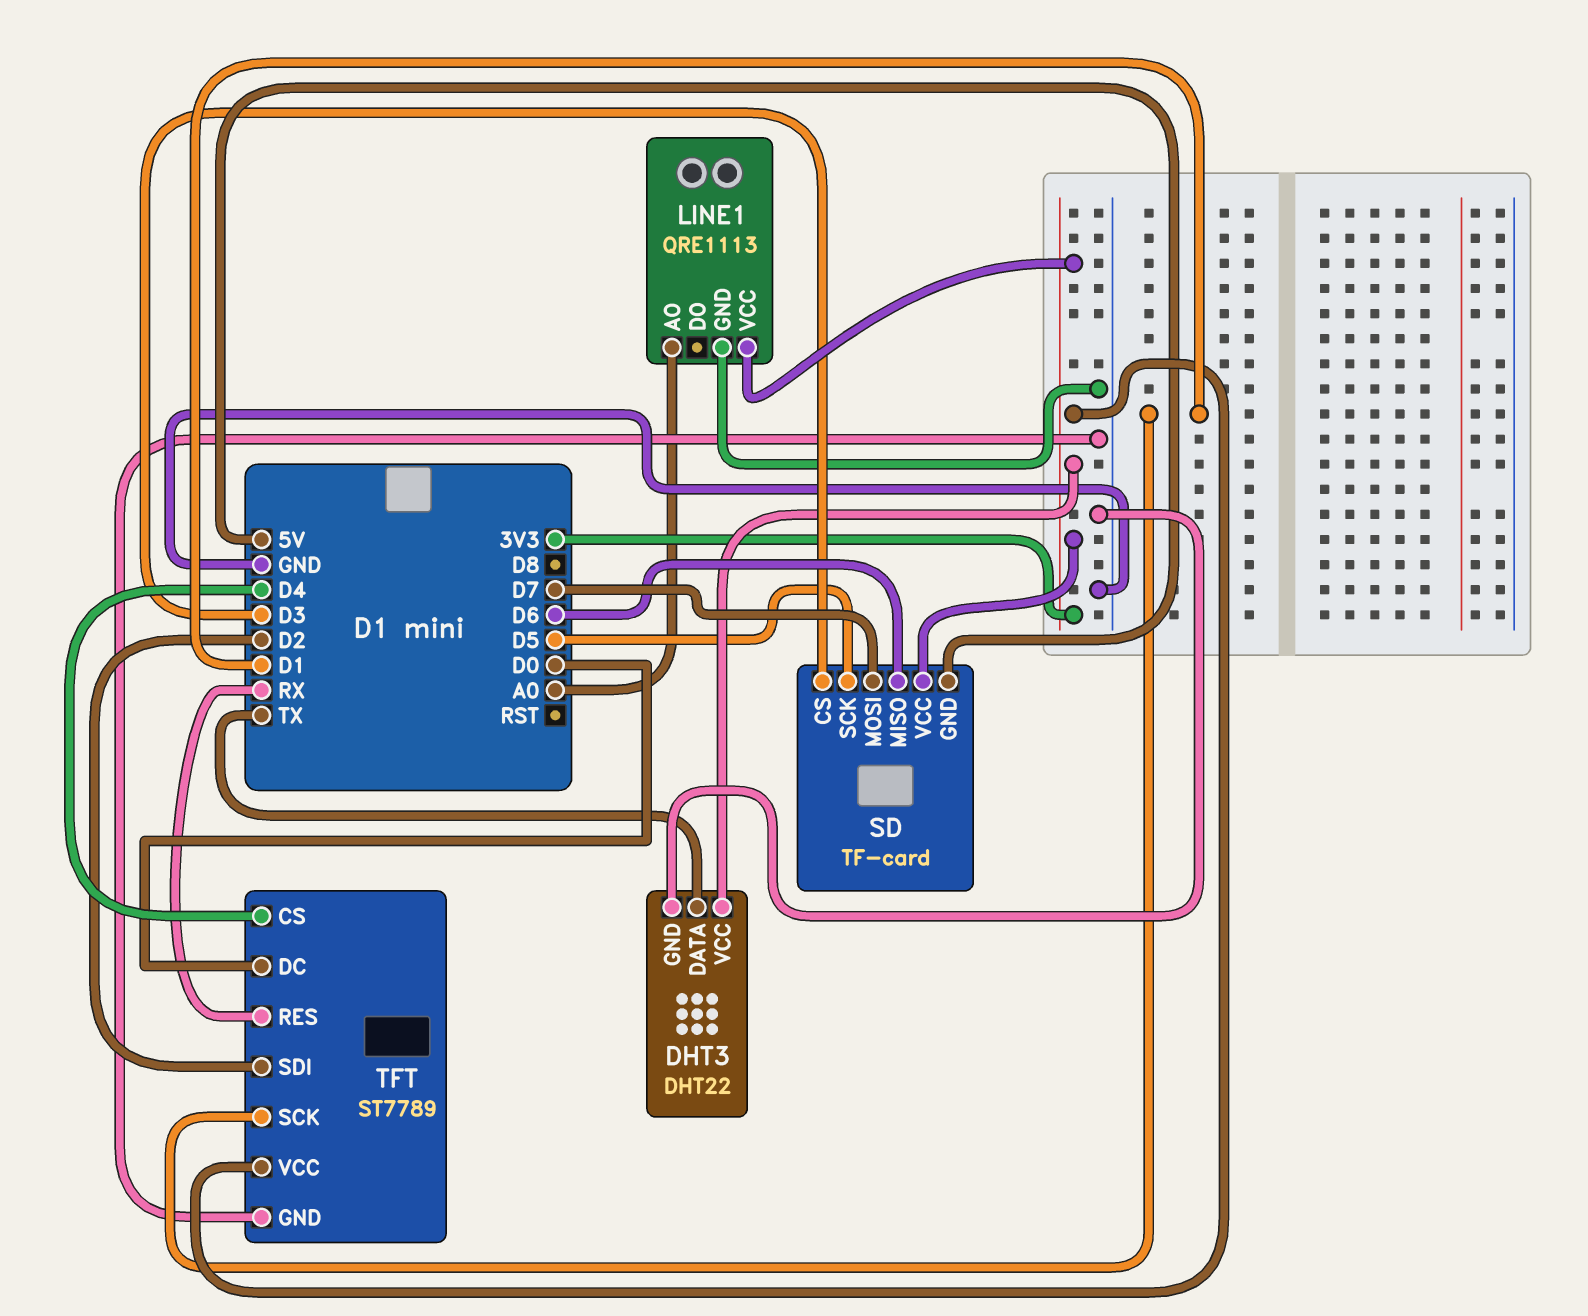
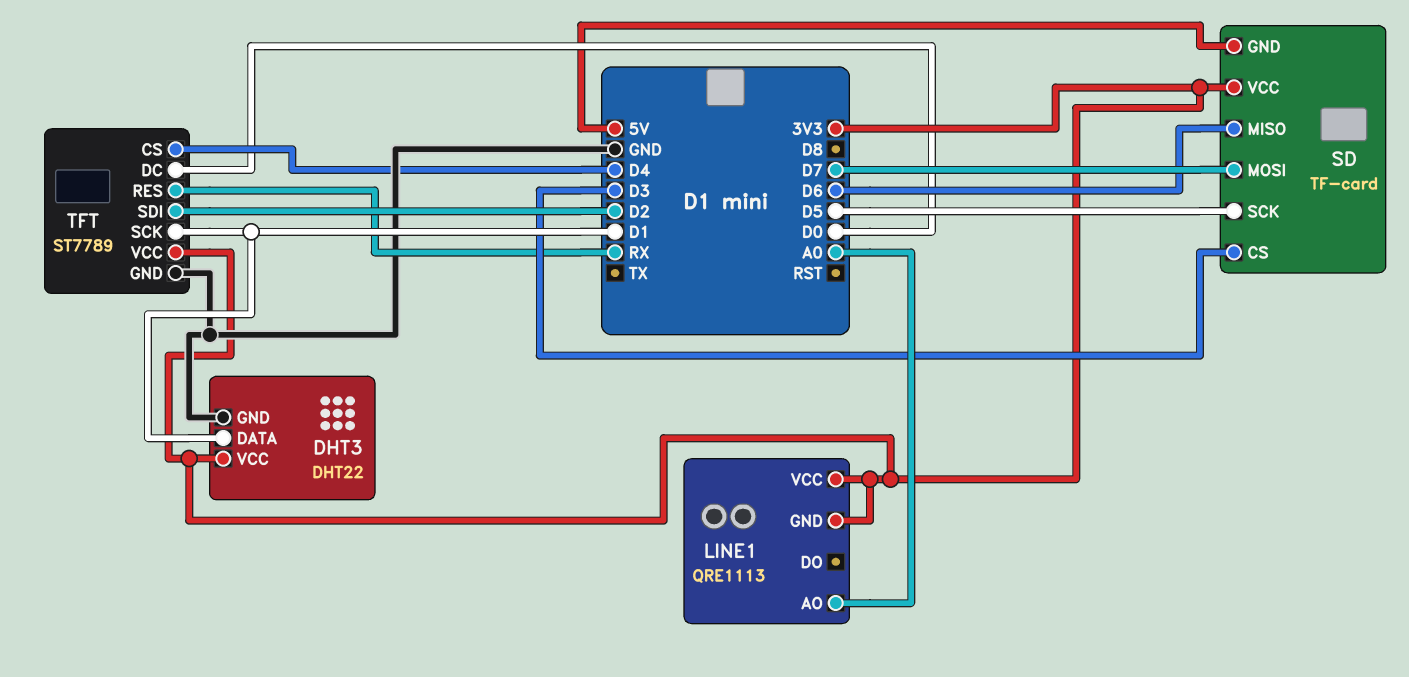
DHT3 pin DATA: TX -> D1
LINE1 pin GND: GND -> 3V3

